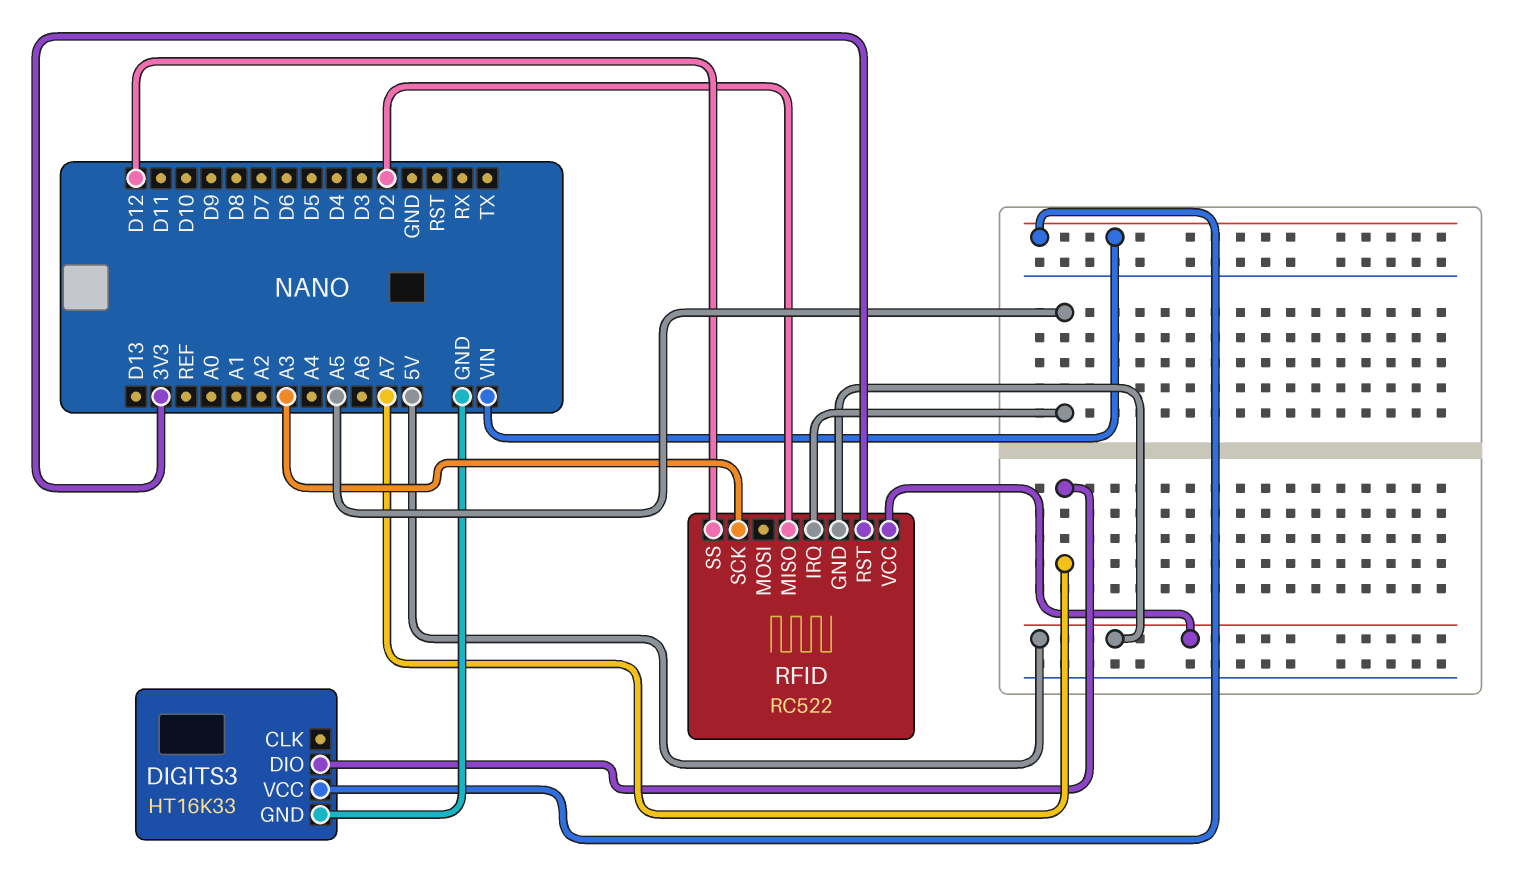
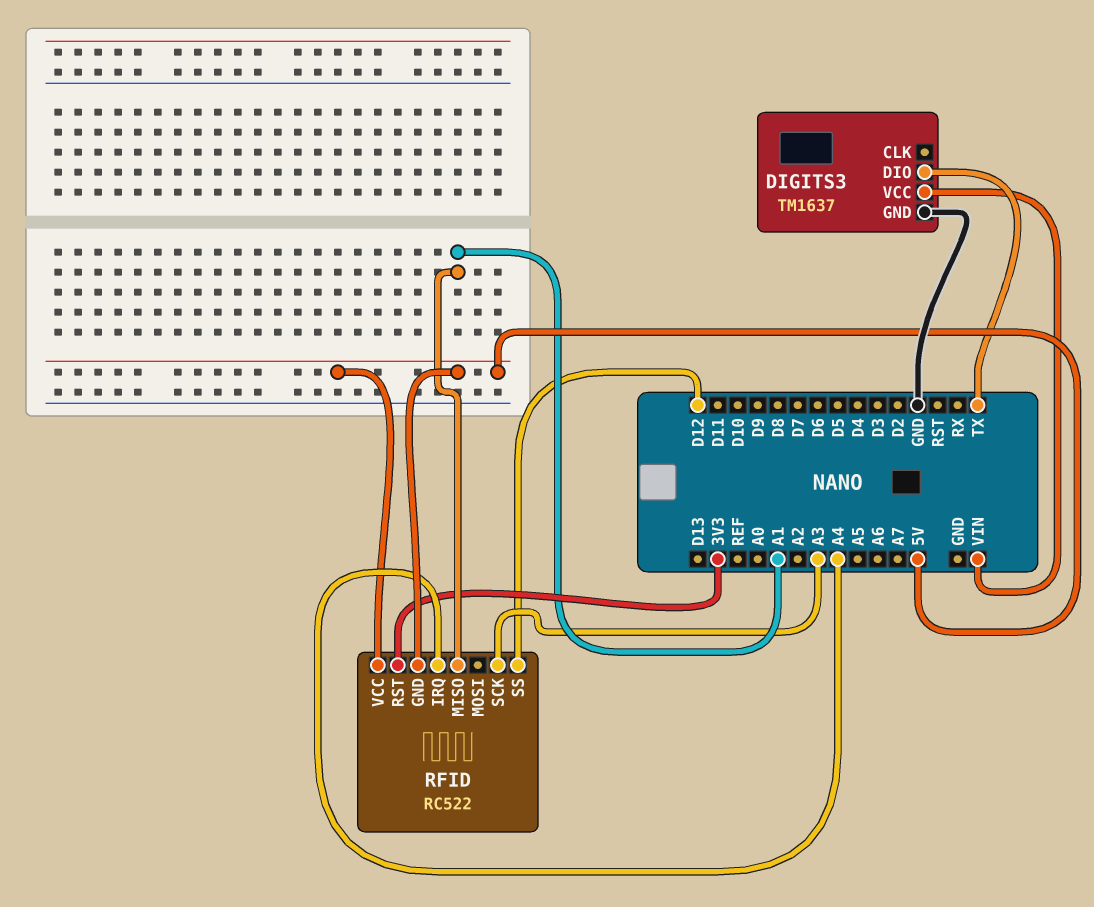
DIGITS3: HT16K33 -> TM1637
DIGITS3 pin DIO: A7 -> TX
RFID pin IRQ: A5 -> A4
RFID pin MISO: D2 -> A1

